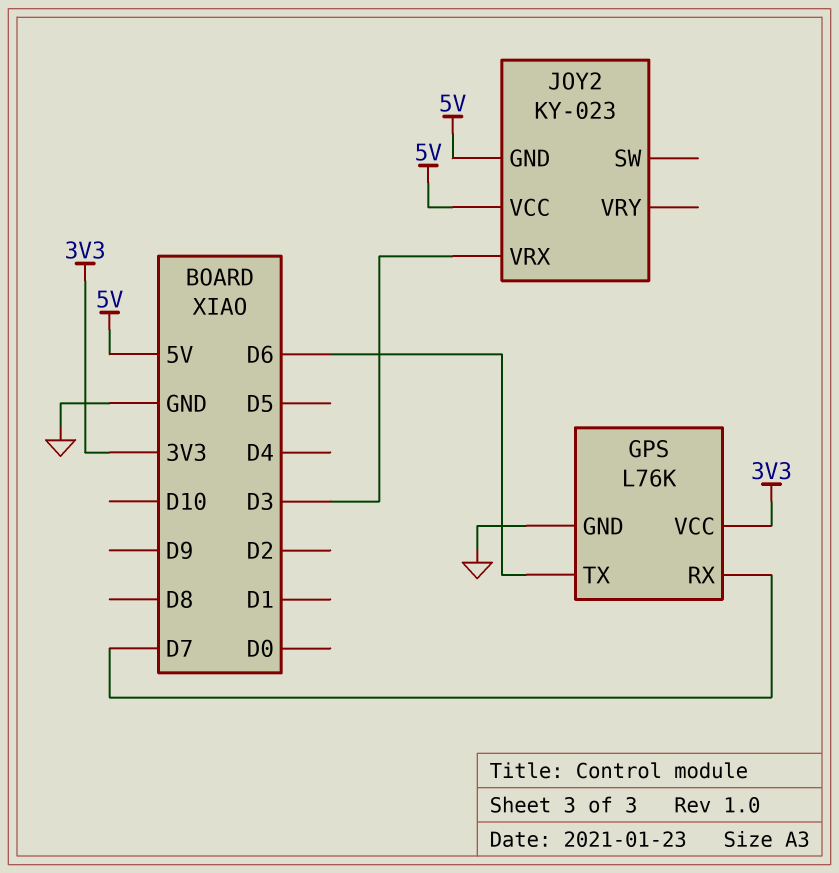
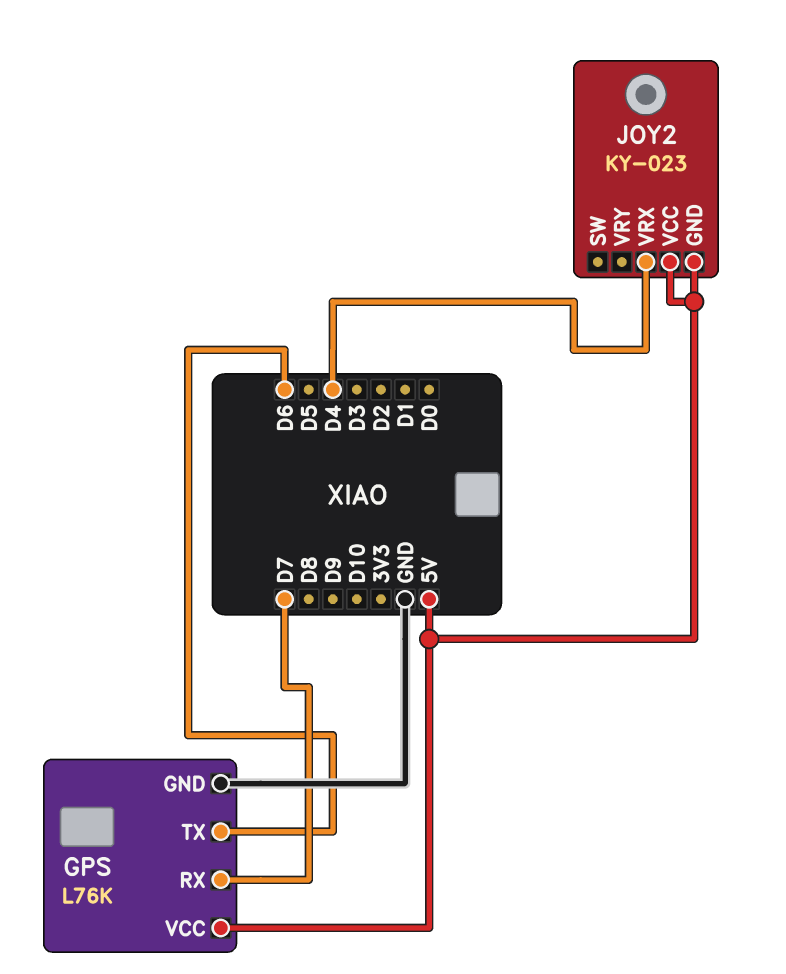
GPS pin VCC: 3V3 -> 5V
JOY2 pin VRX: D3 -> D4

